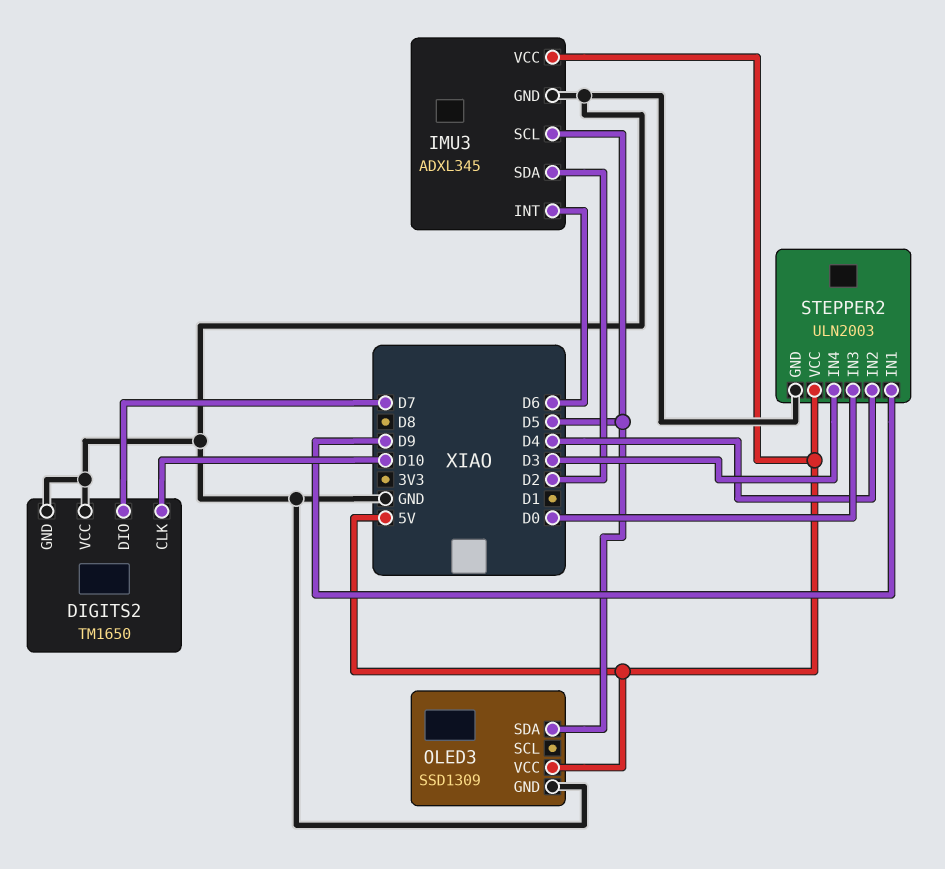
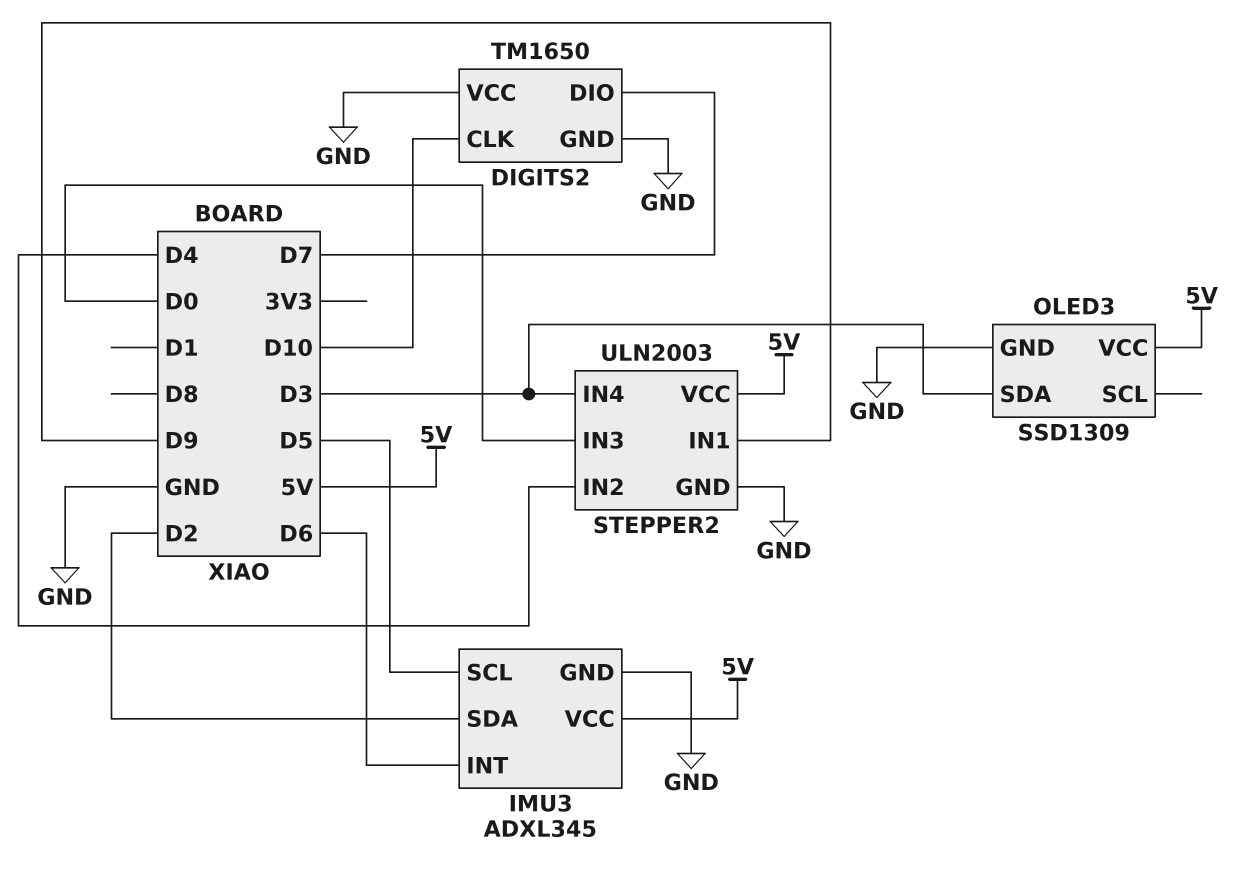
OLED3 pin SDA: D5 -> D3

